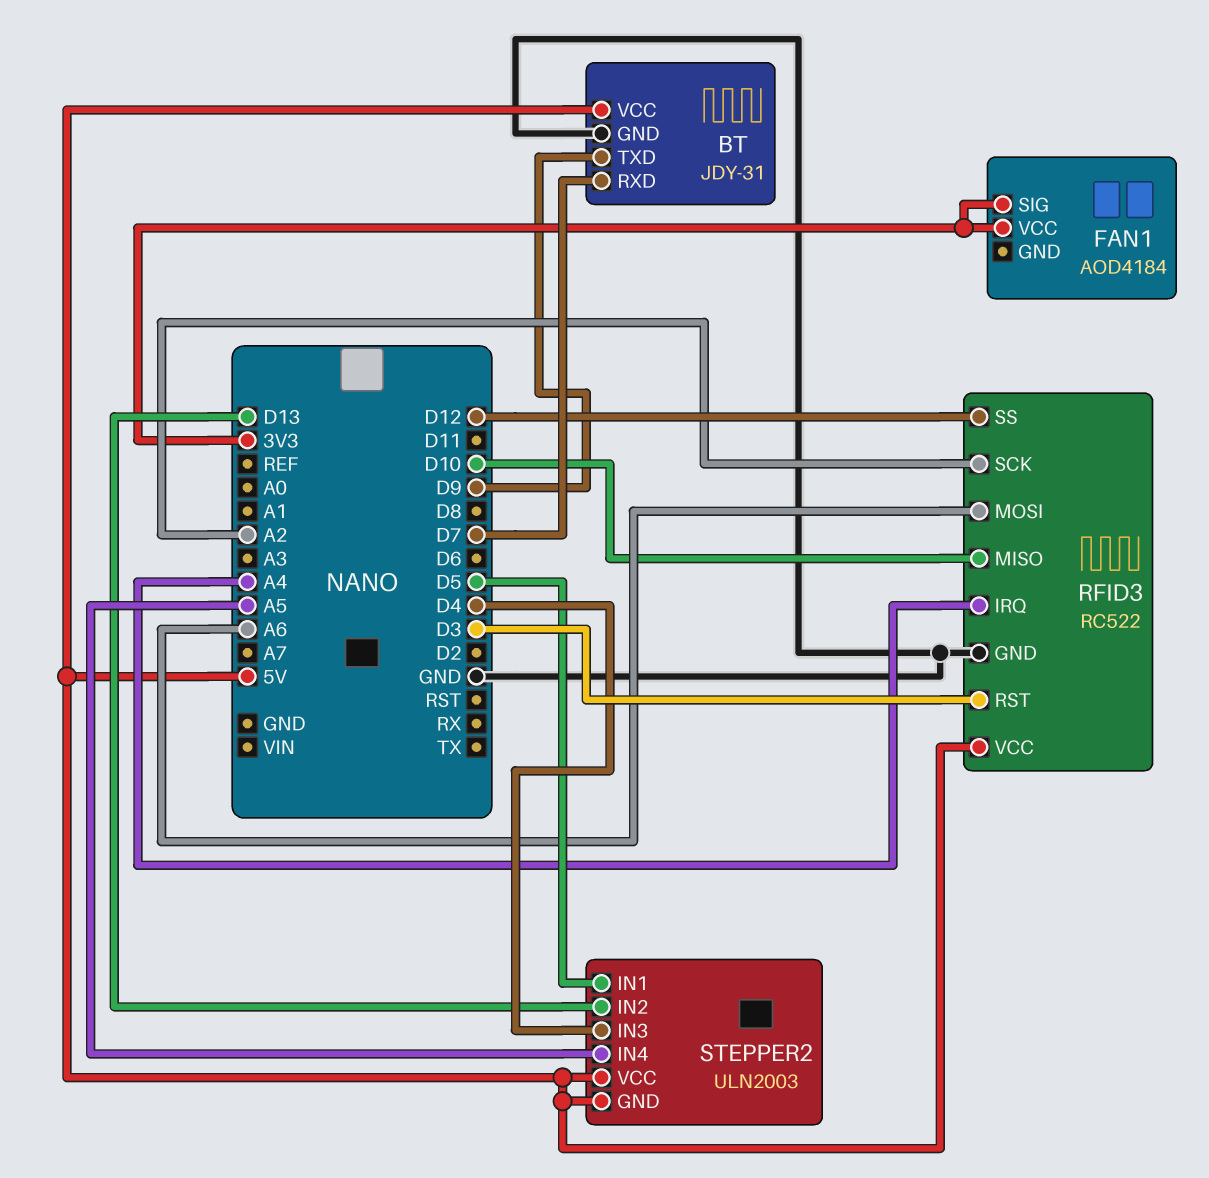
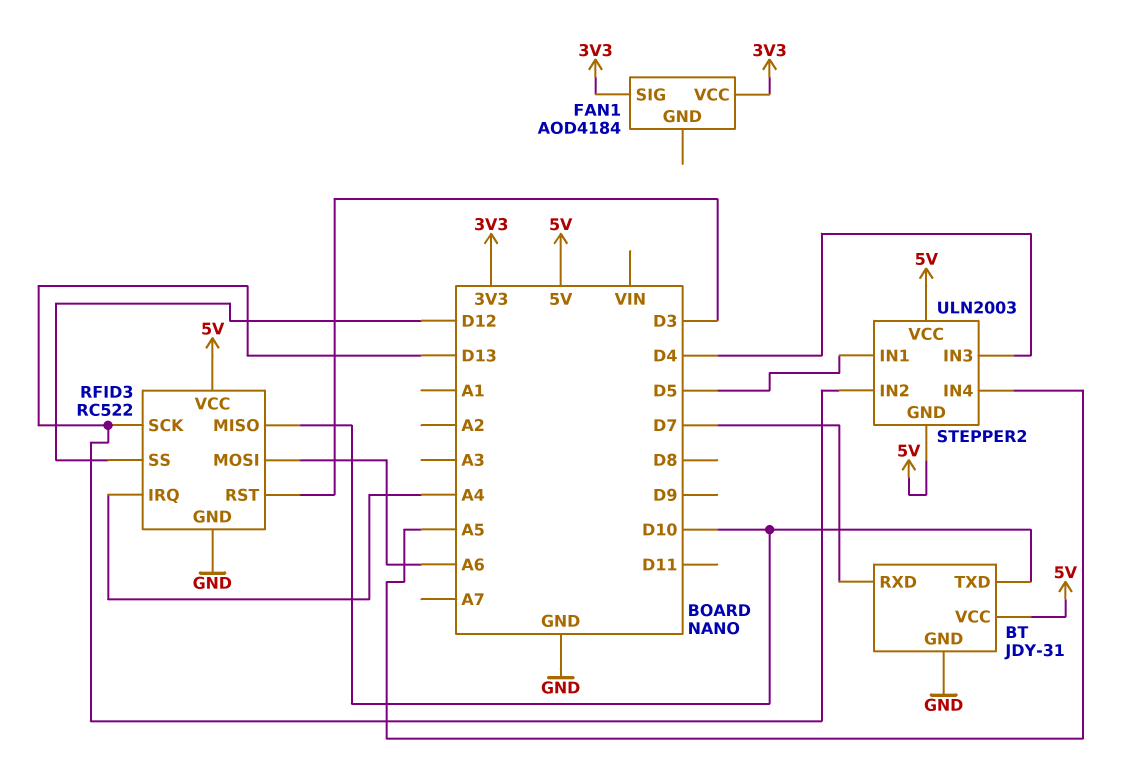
BT pin TXD: D9 -> D10
RFID3 pin SCK: A2 -> D13

